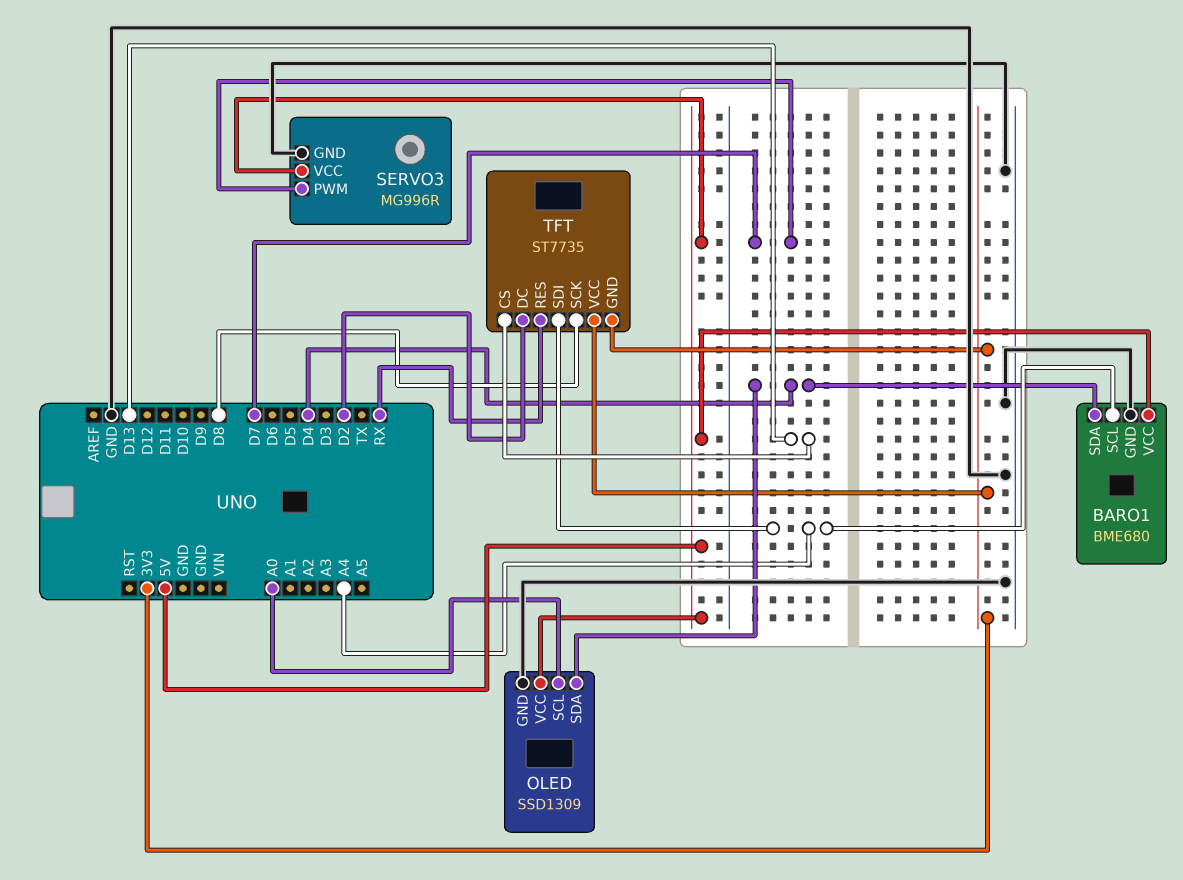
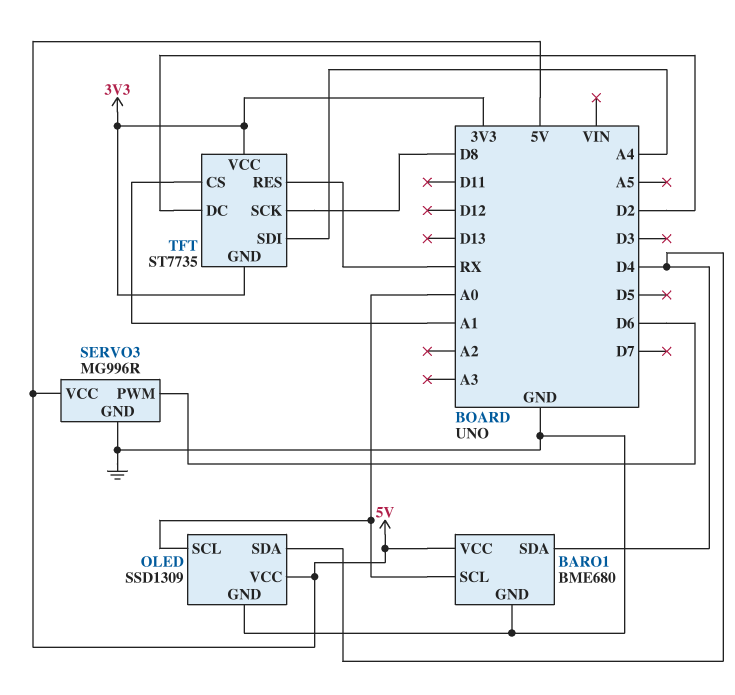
BARO1 pin SCL: A4 -> A0
SERVO3 pin PWM: D7 -> D6
TFT pin CS: D13 -> A1

